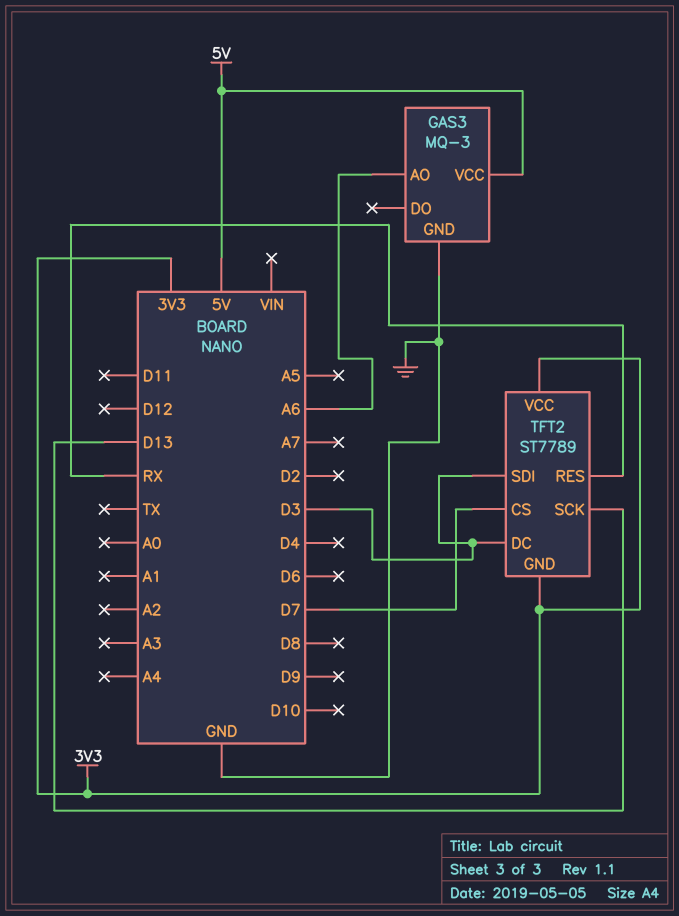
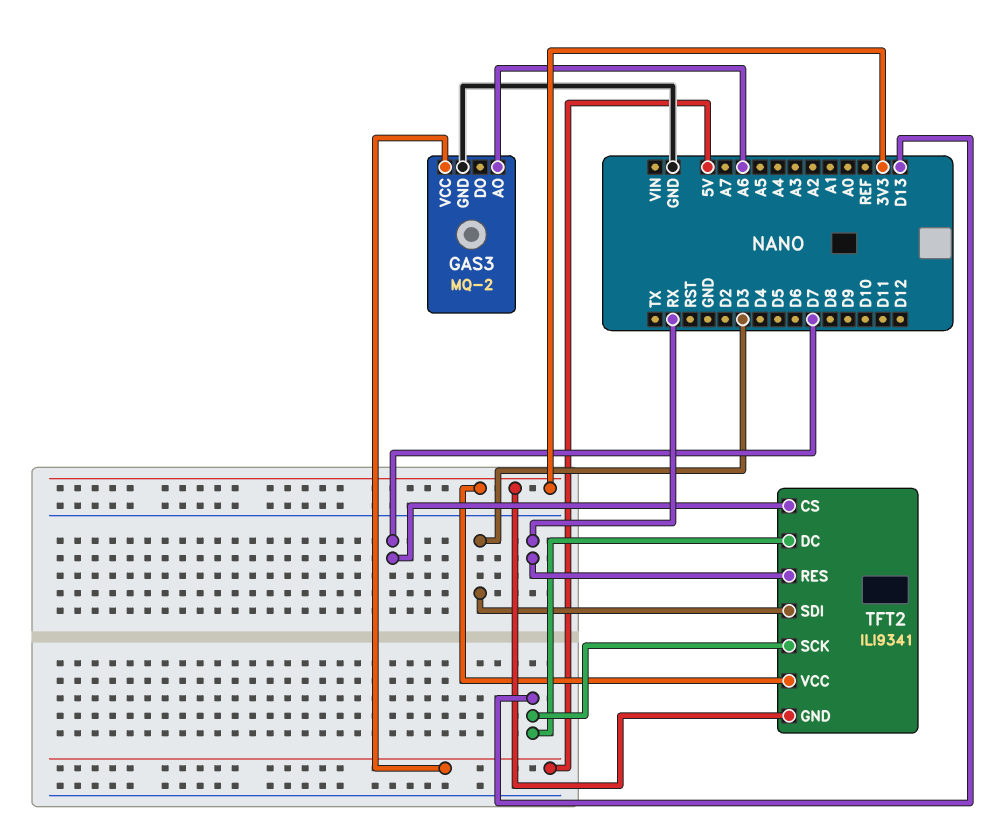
GAS3: MQ-3 -> MQ-2
TFT2: ST7789 -> ILI9341
TFT2 pin DC: D3 -> D13

